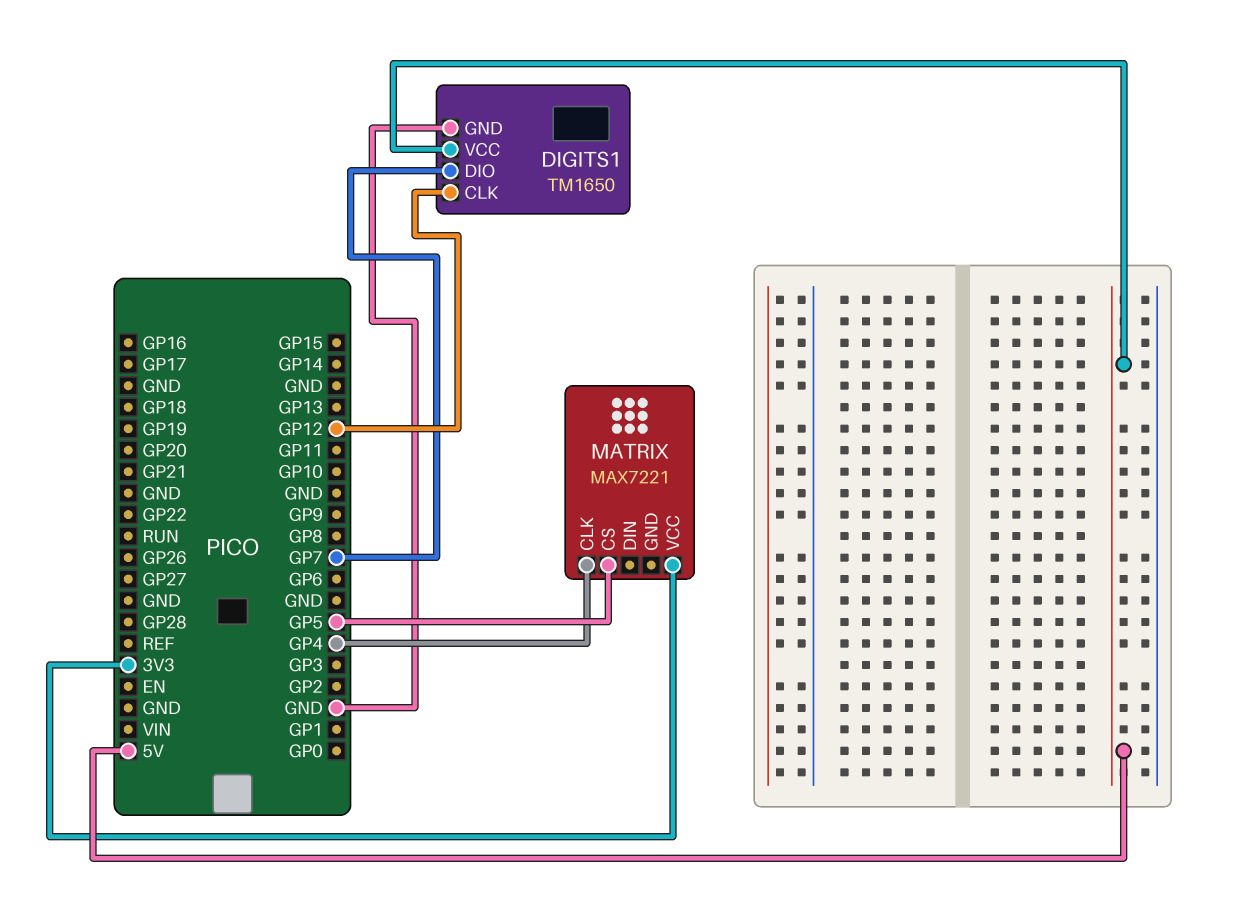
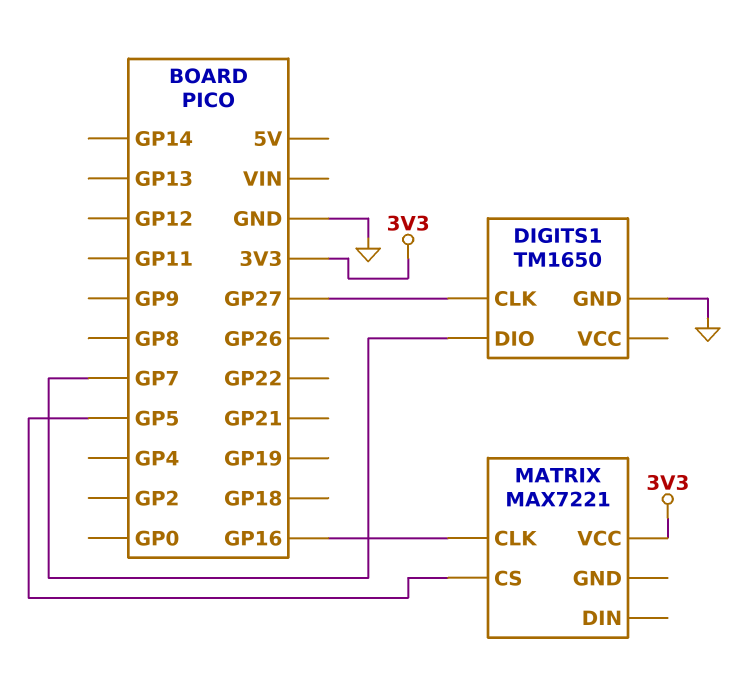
DIGITS1 pin CLK: GP12 -> GP27
DIGITS1 pin VCC: 5V -> none
MATRIX pin CLK: GP4 -> GP16

